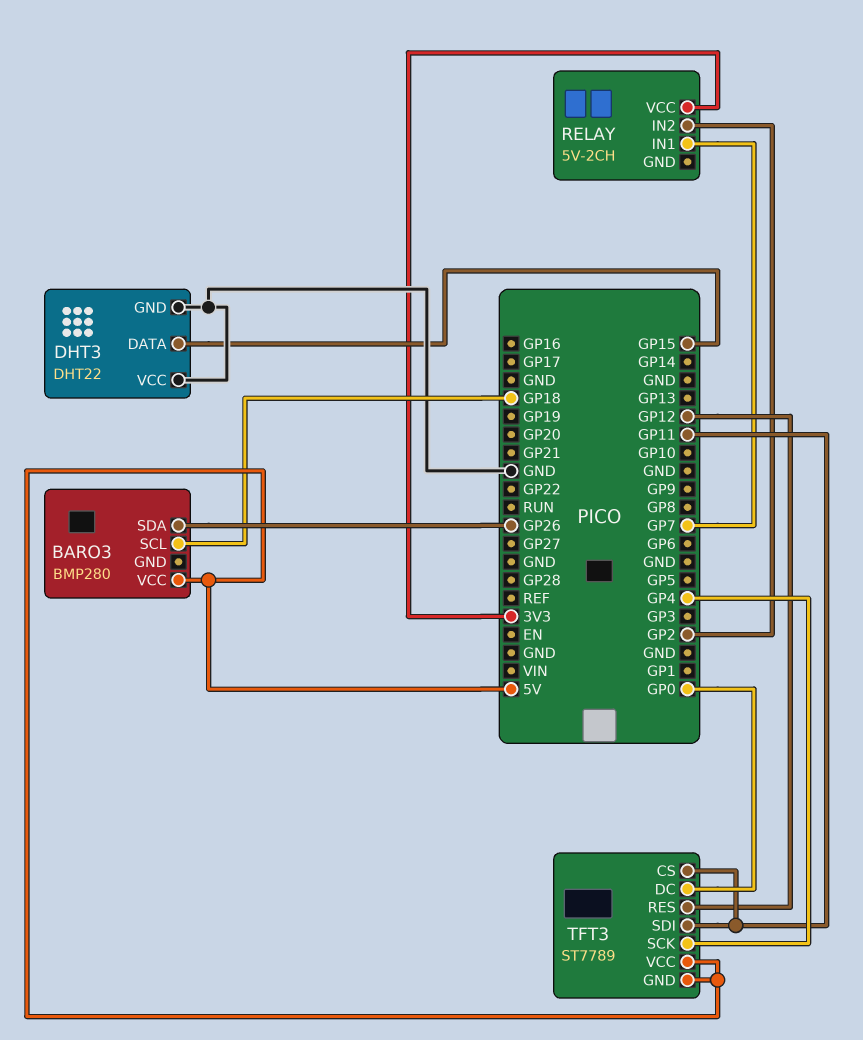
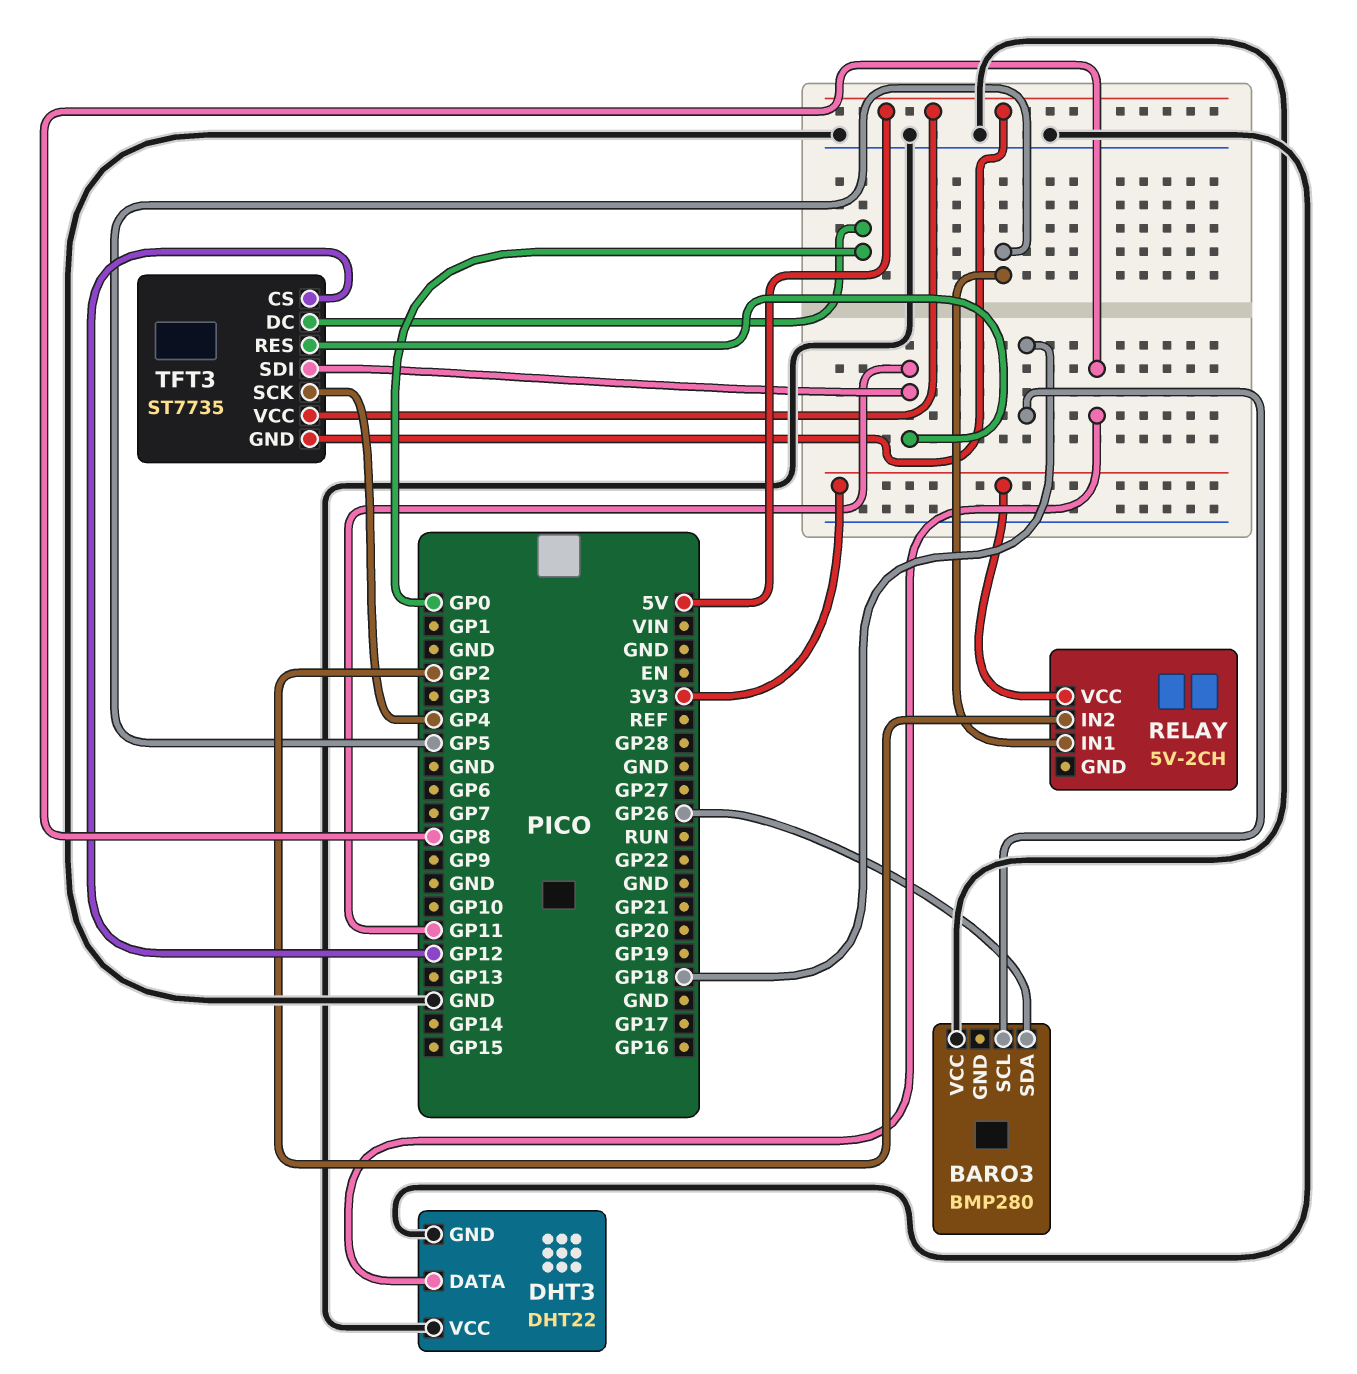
BARO3 pin VCC: 5V -> GND
DHT3 pin DATA: GP15 -> GP8
RELAY pin IN1: GP7 -> GP5
TFT3: ST7789 -> ST7735
TFT3 pin CS: GP11 -> GP12
TFT3 pin RES: GP12 -> GP11

